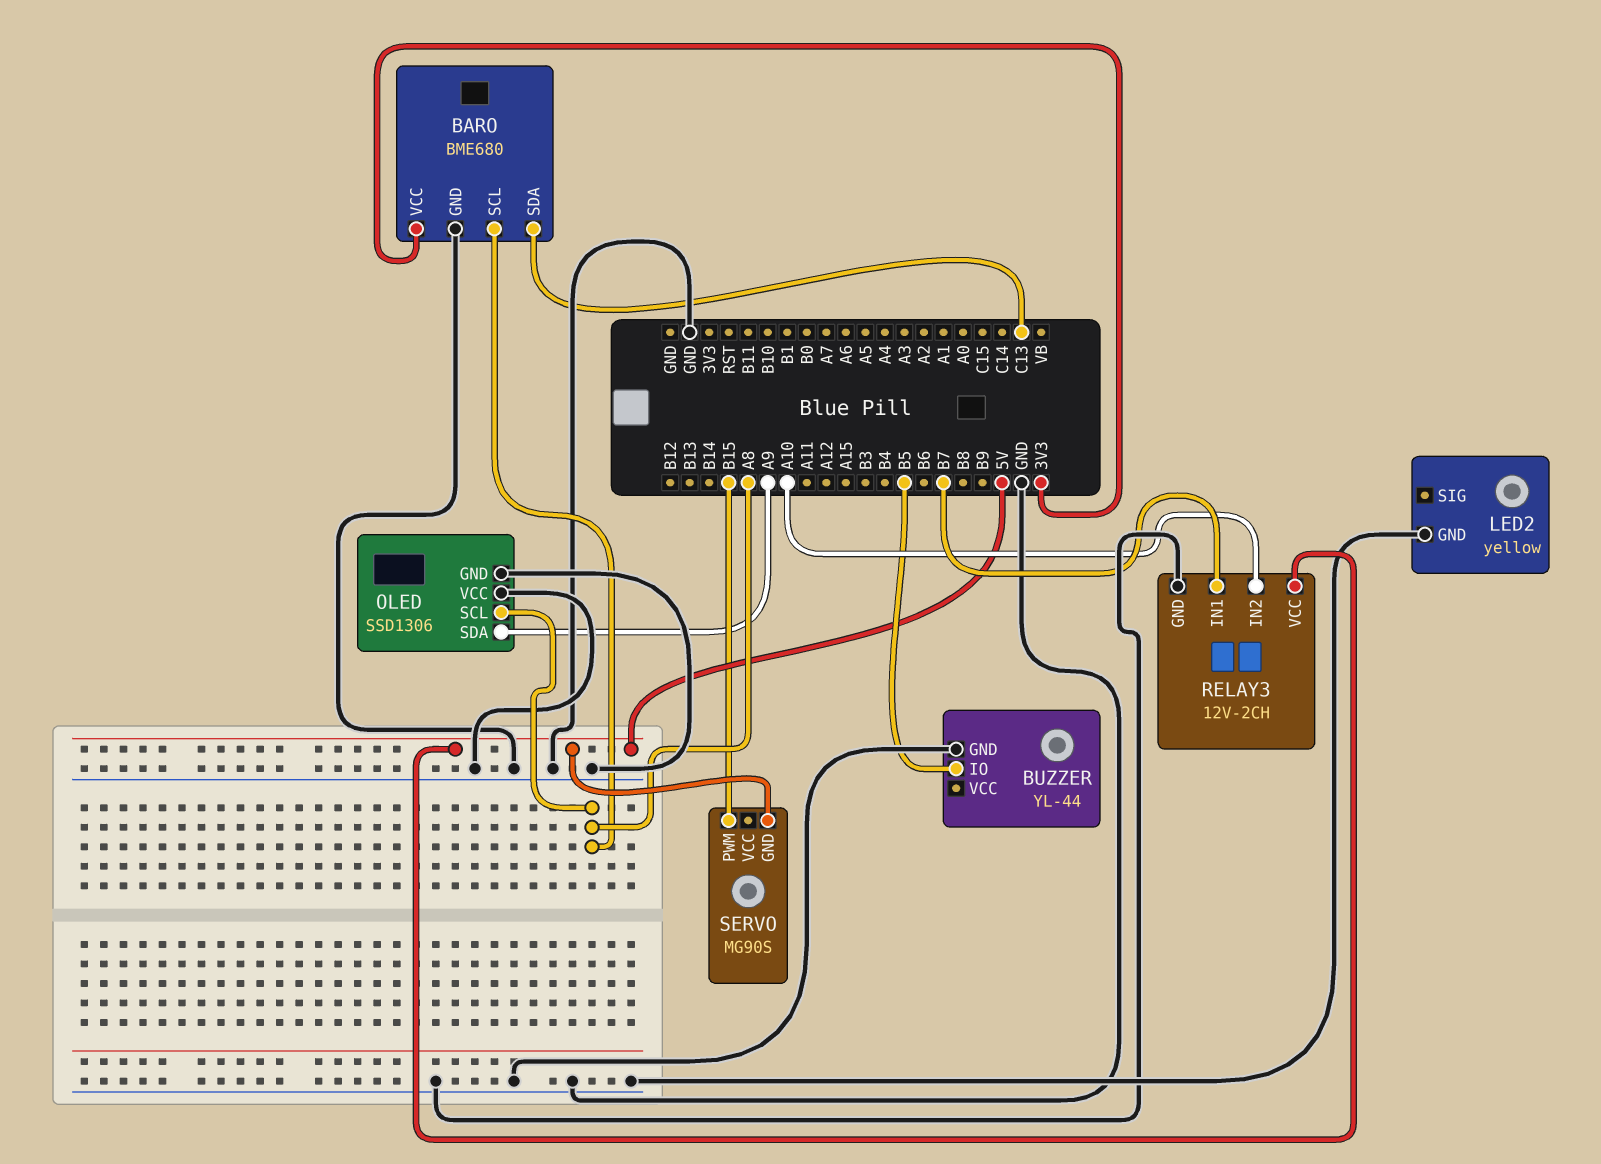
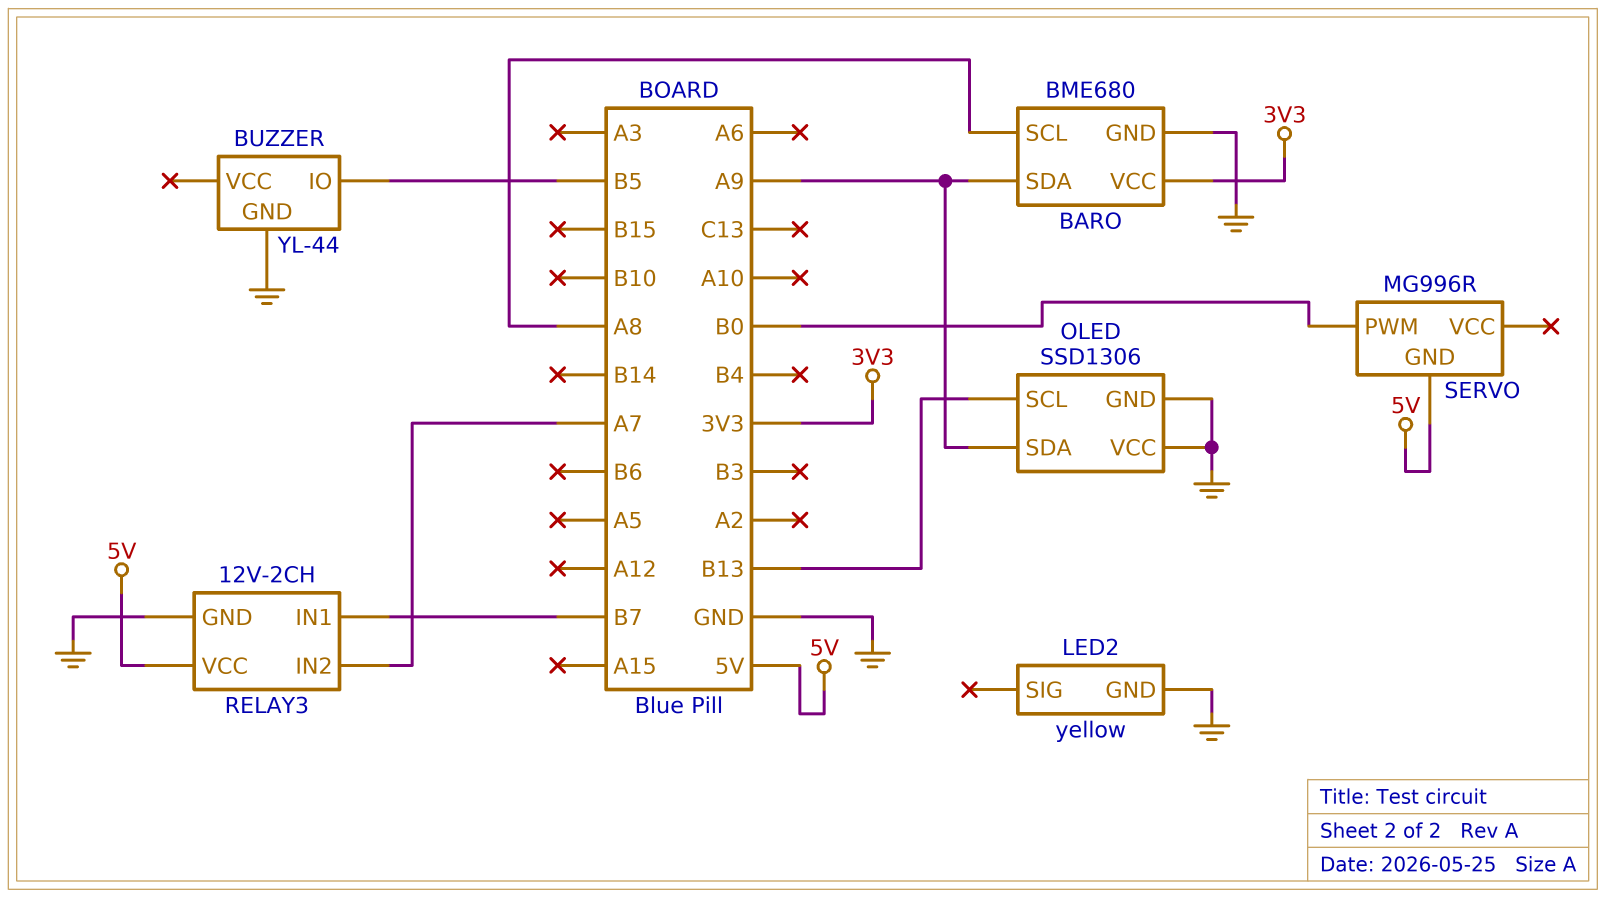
BARO pin SDA: C13 -> A9
OLED pin SCL: A8 -> B13
RELAY3 pin IN2: A10 -> A7
SERVO: MG90S -> MG996R
SERVO pin PWM: B15 -> B0

